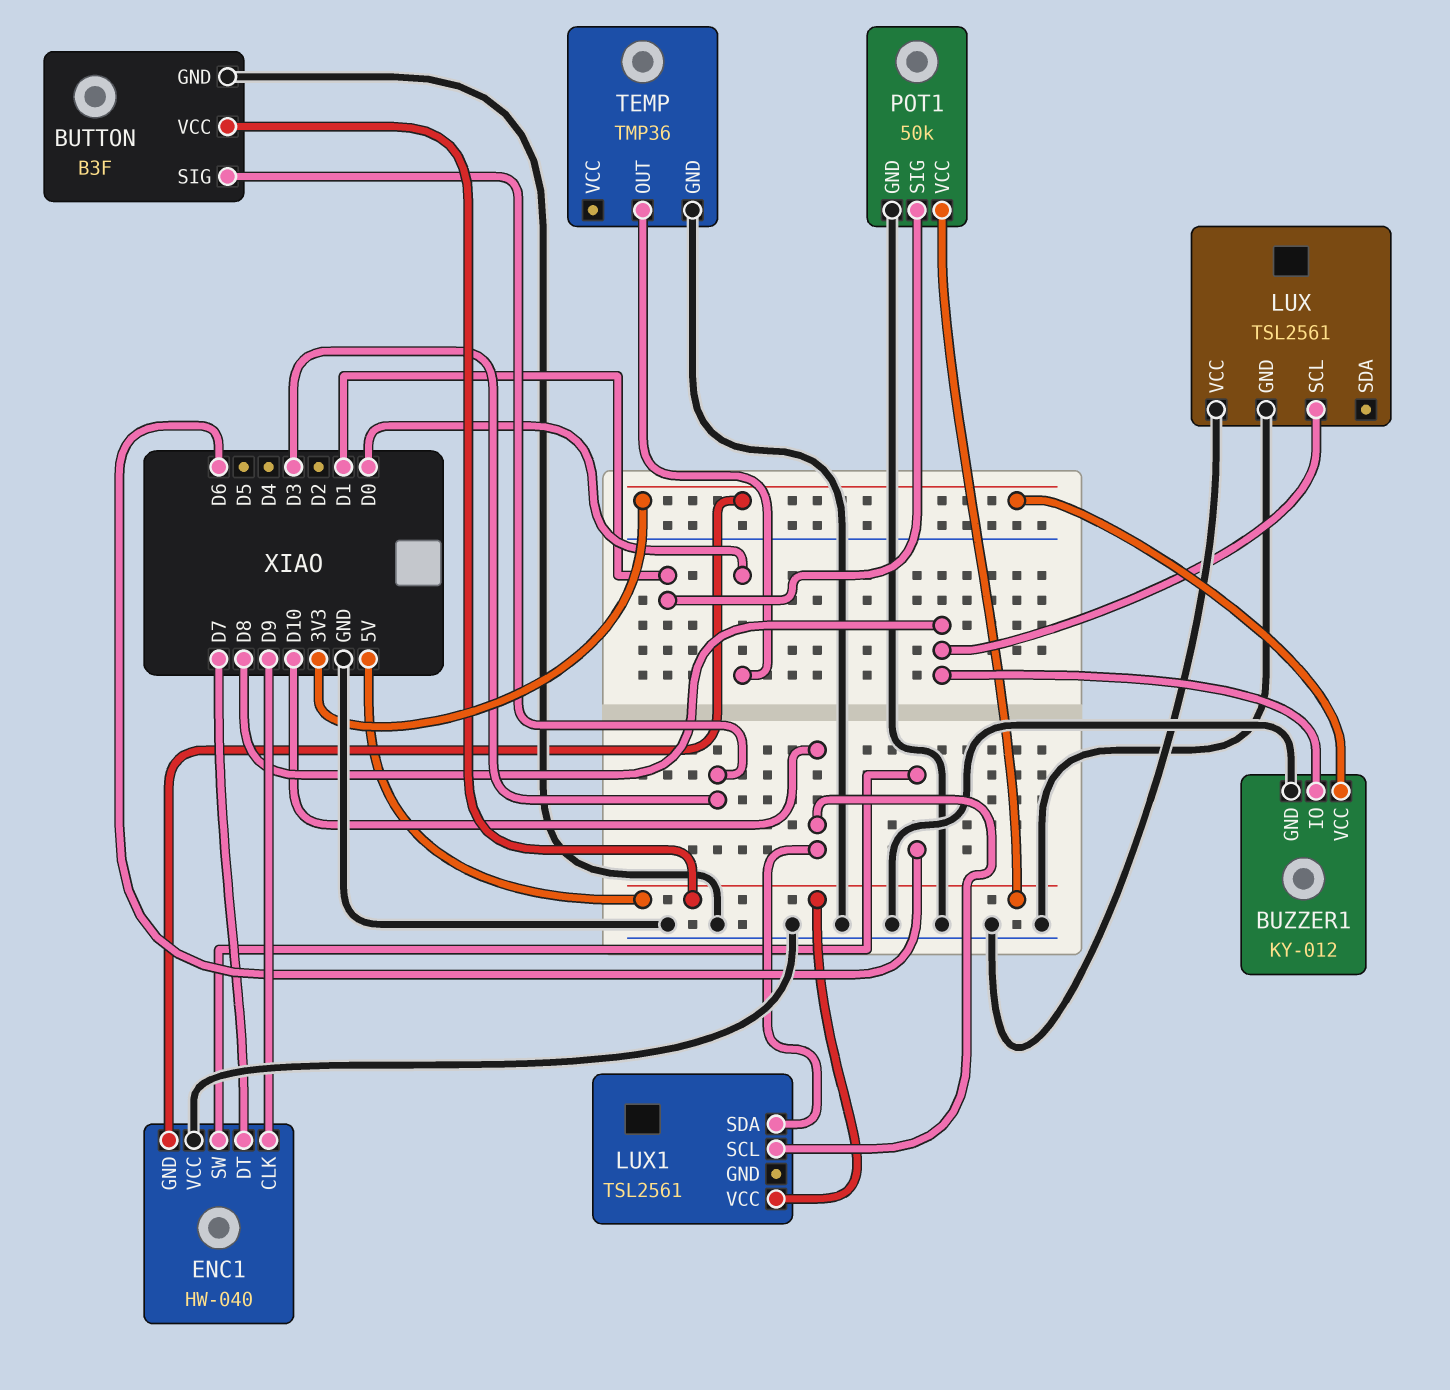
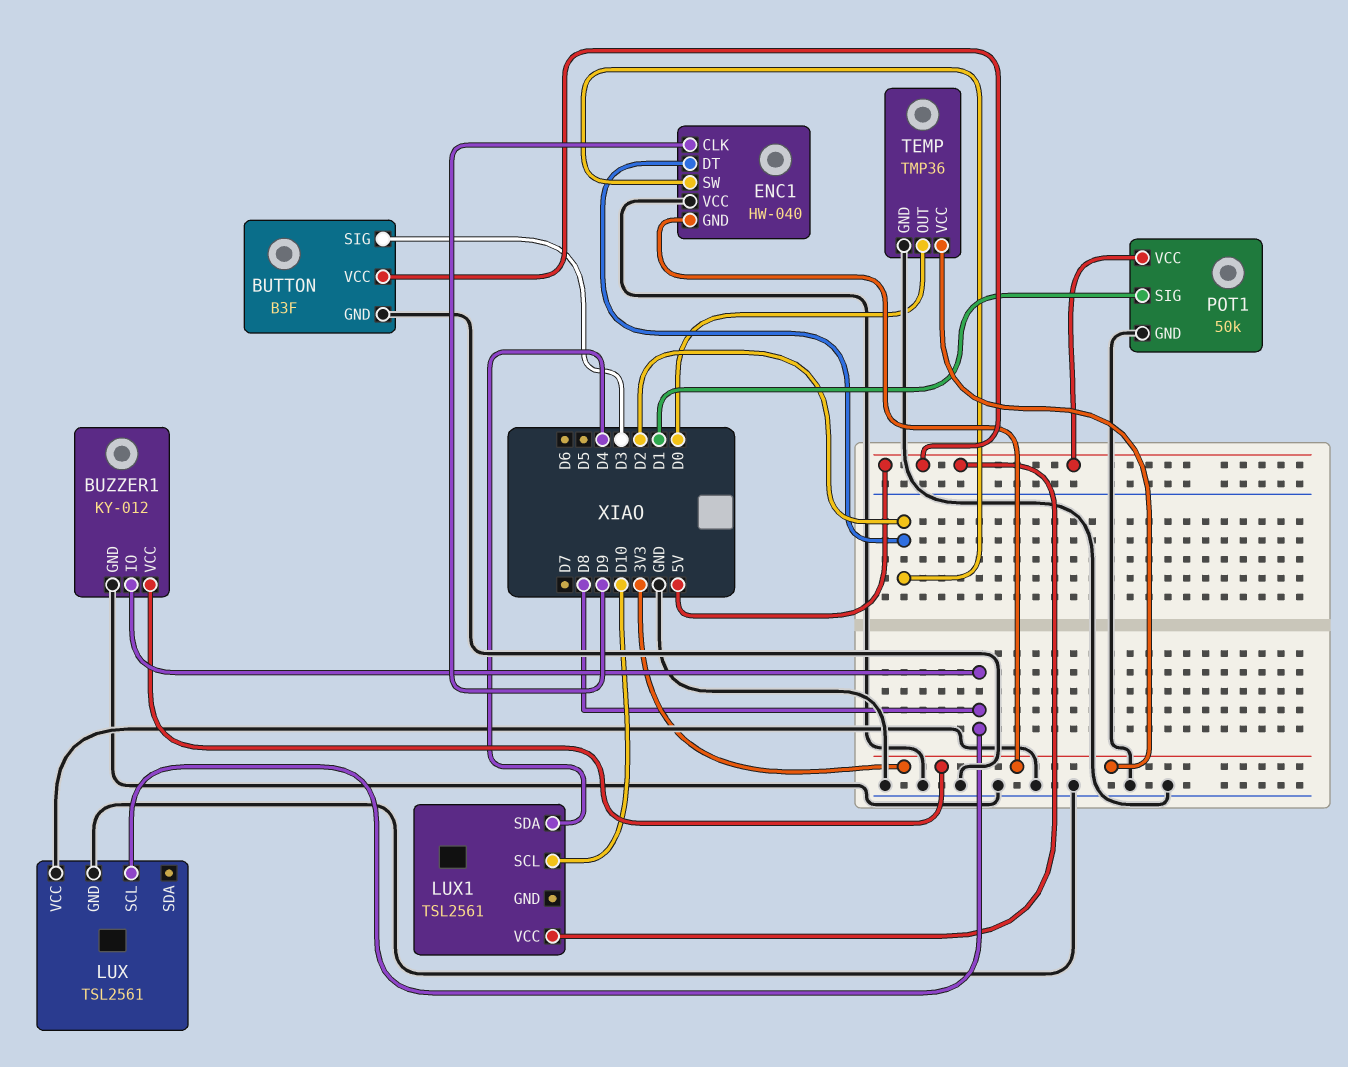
ENC1 pin DT: D7 -> D2
ENC1 pin SW: D6 -> D2
LUX1 pin SDA: D10 -> D4
TEMP pin VCC: none -> 3V3

